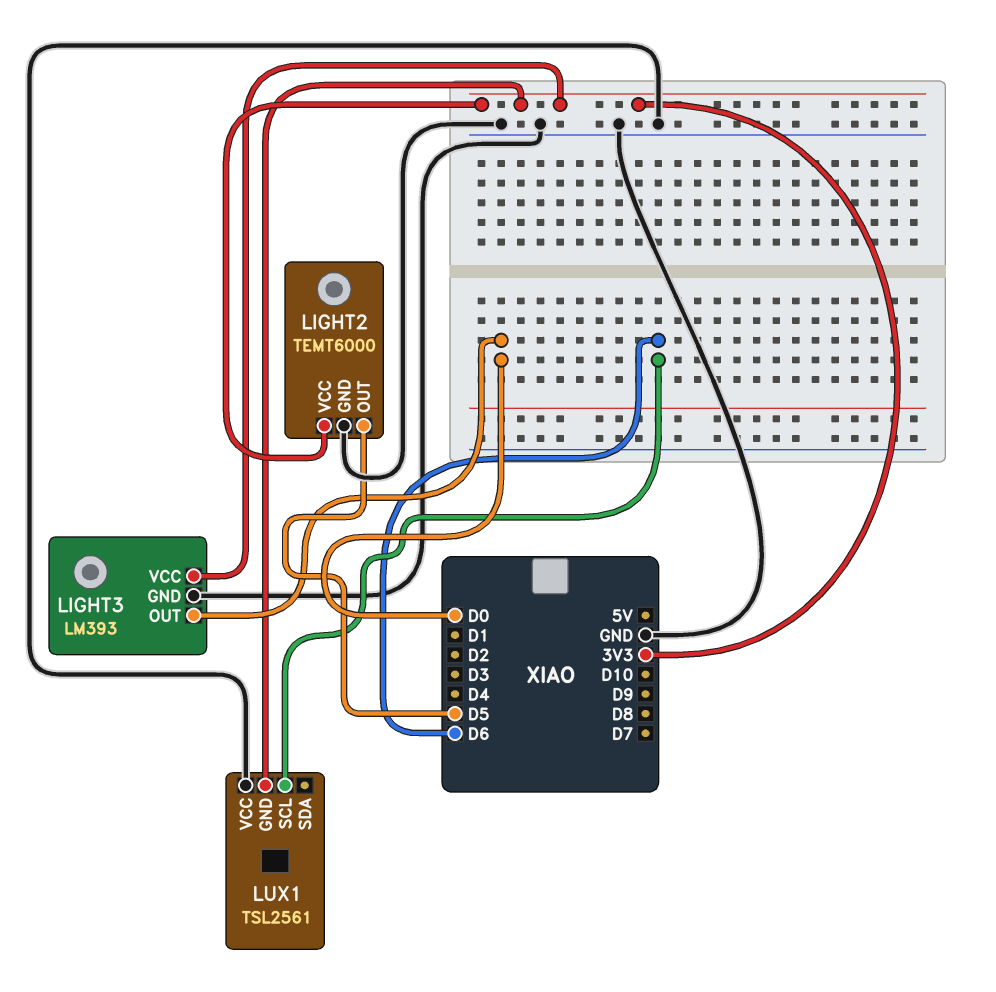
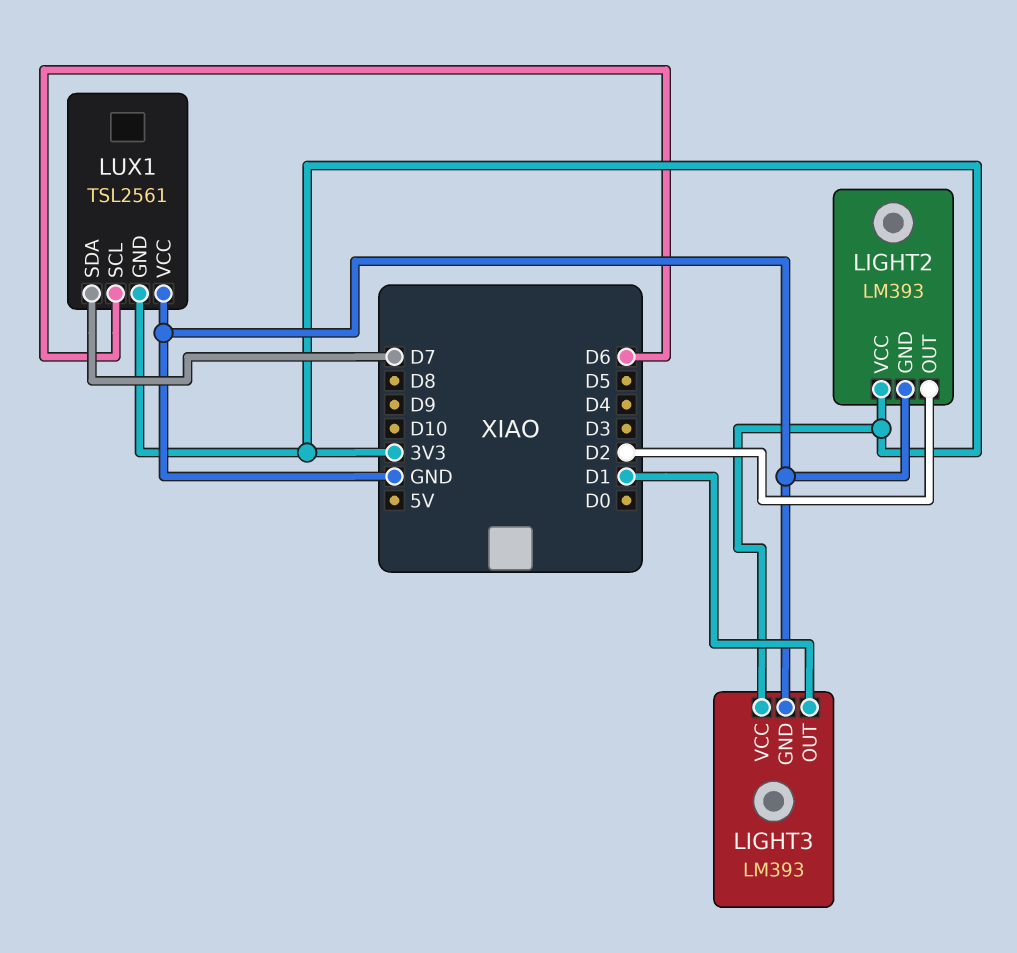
LIGHT2: TEMT6000 -> LM393
LIGHT2 pin OUT: D5 -> D2
LIGHT3 pin OUT: D0 -> D1
LUX1 pin SDA: none -> D7

